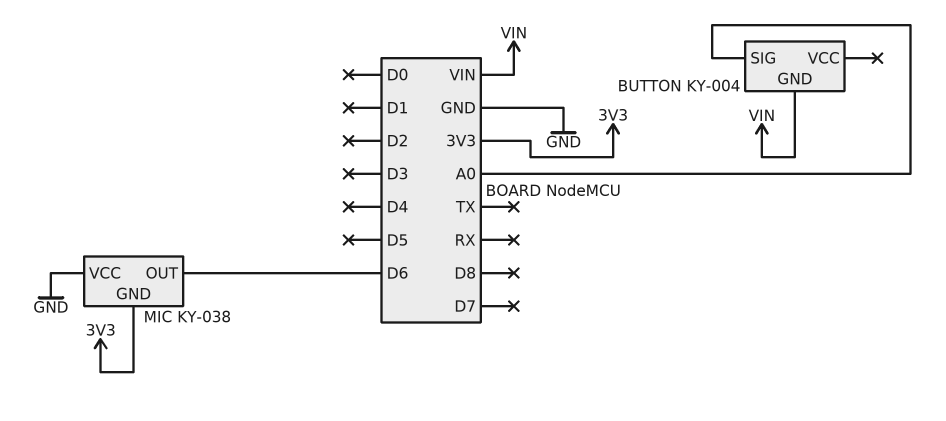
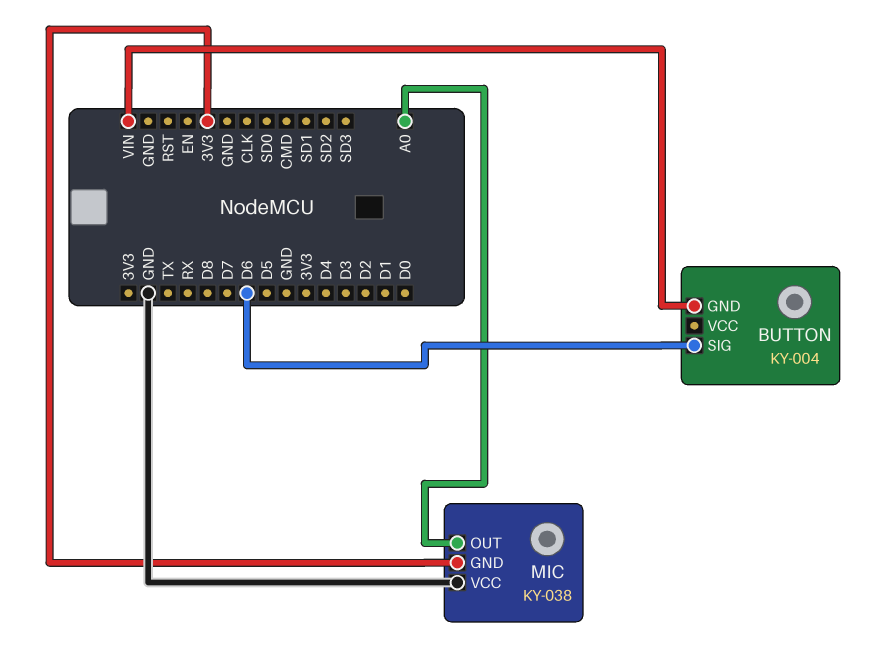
BUTTON pin SIG: A0 -> D6
MIC pin OUT: D6 -> A0

